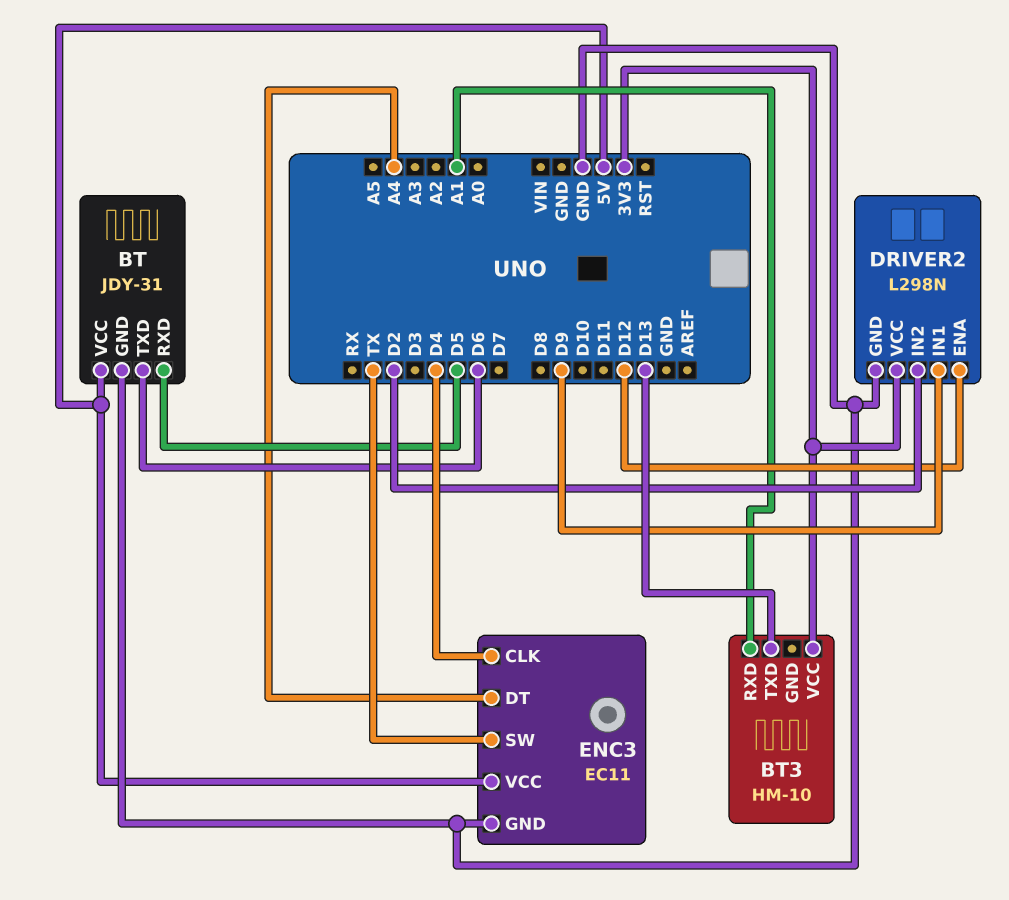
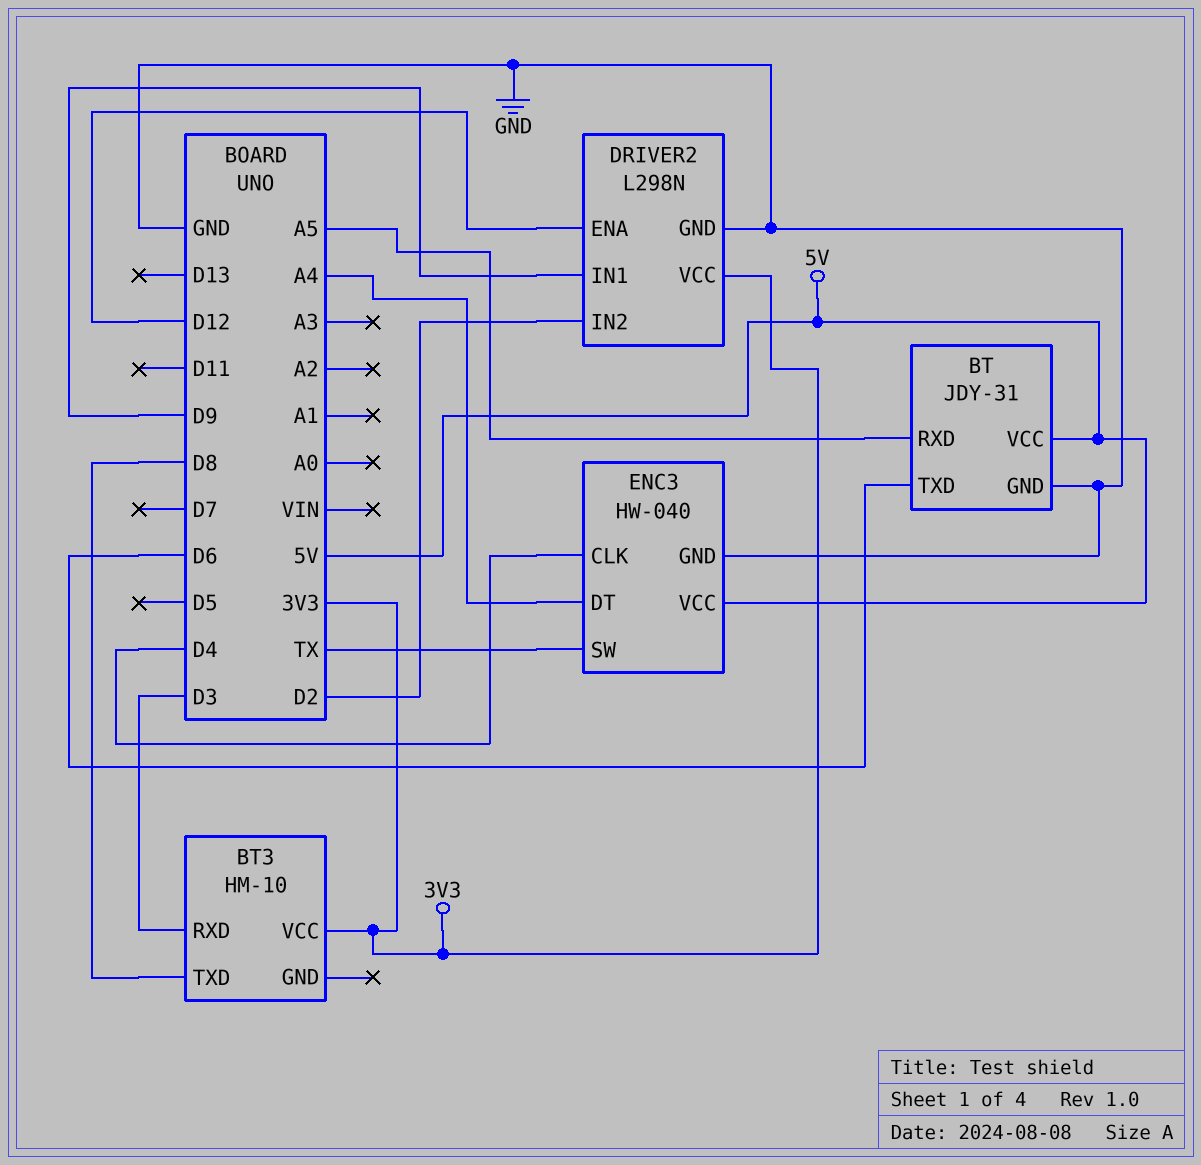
BT pin RXD: D5 -> A5
BT3 pin RXD: A1 -> D3
BT3 pin TXD: D13 -> D8
ENC3: EC11 -> HW-040

